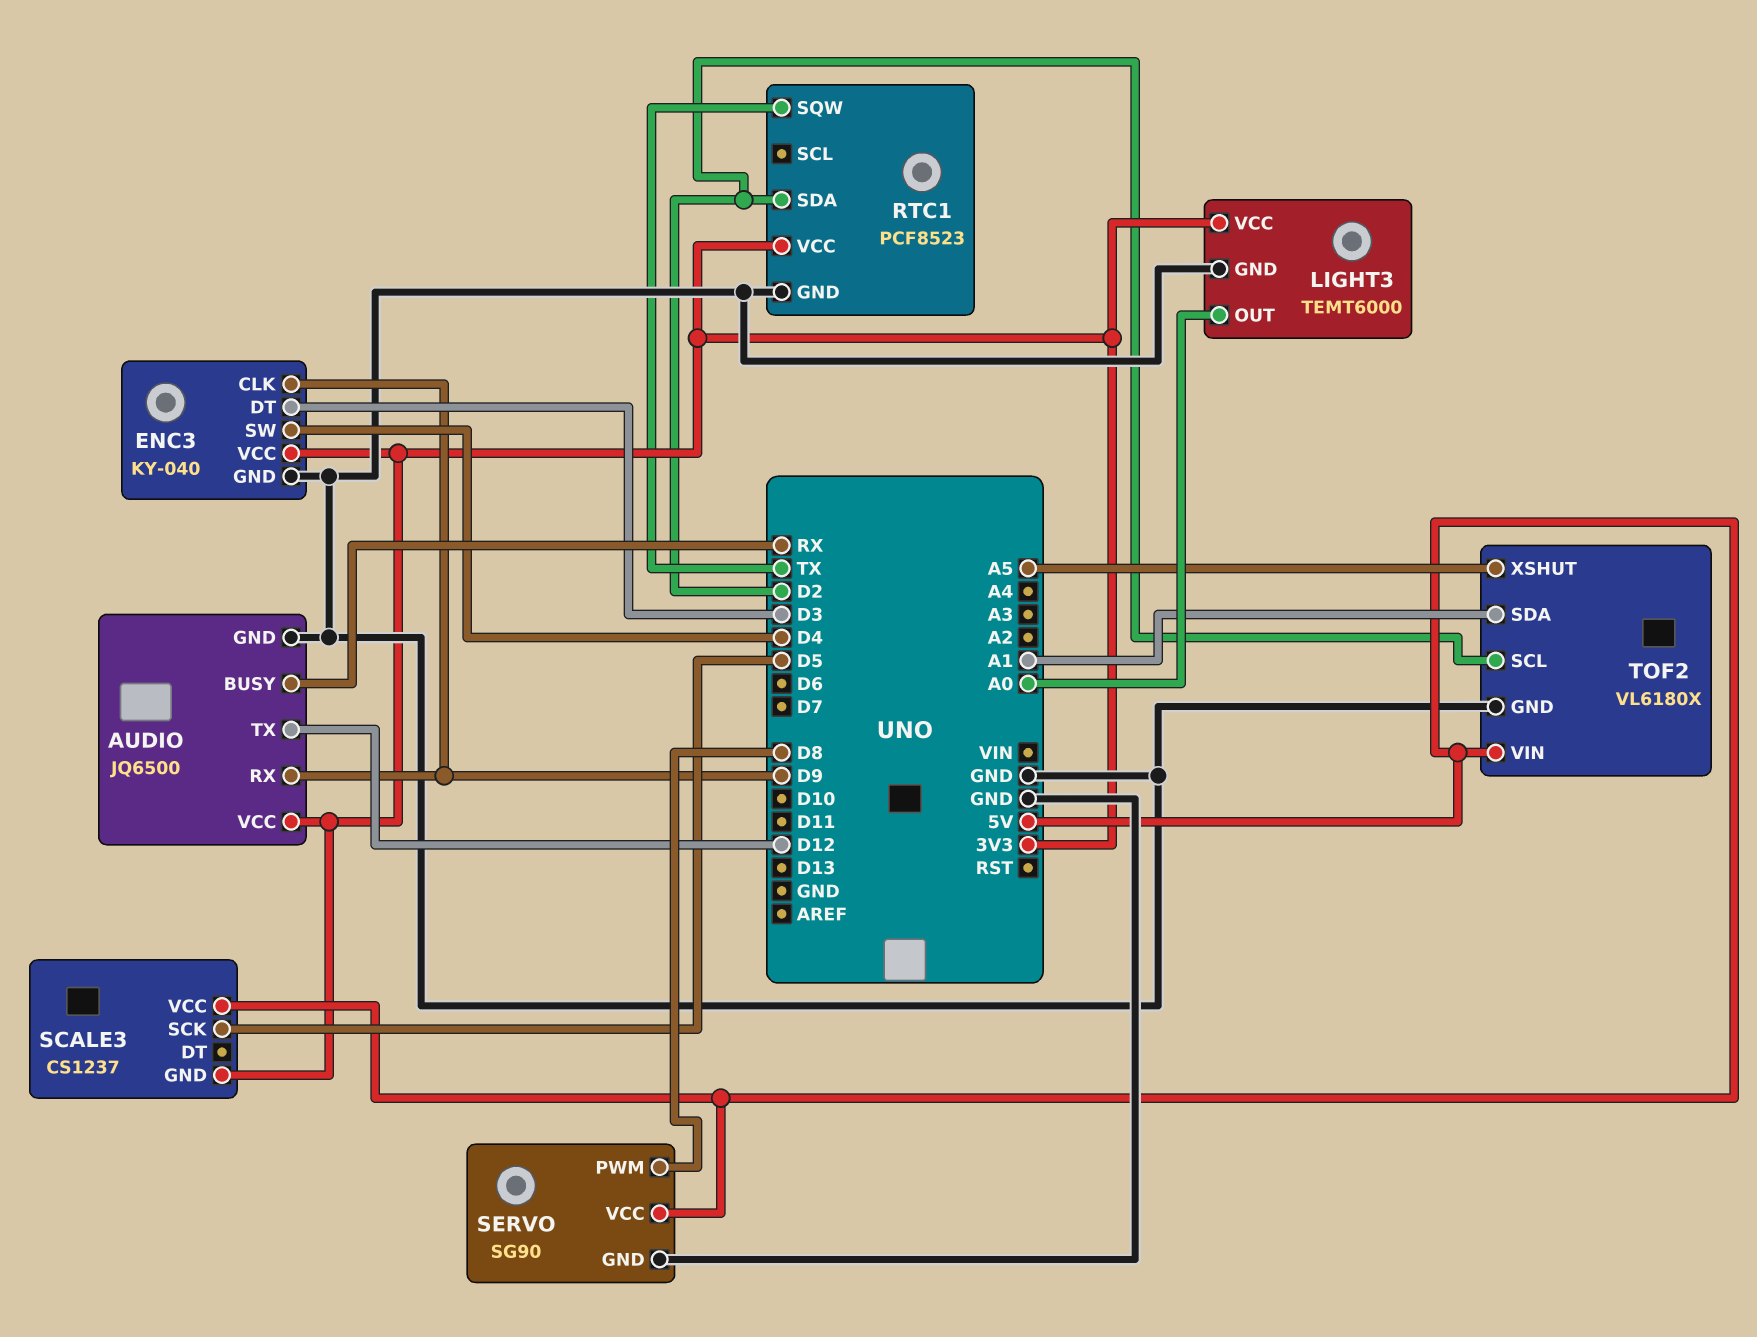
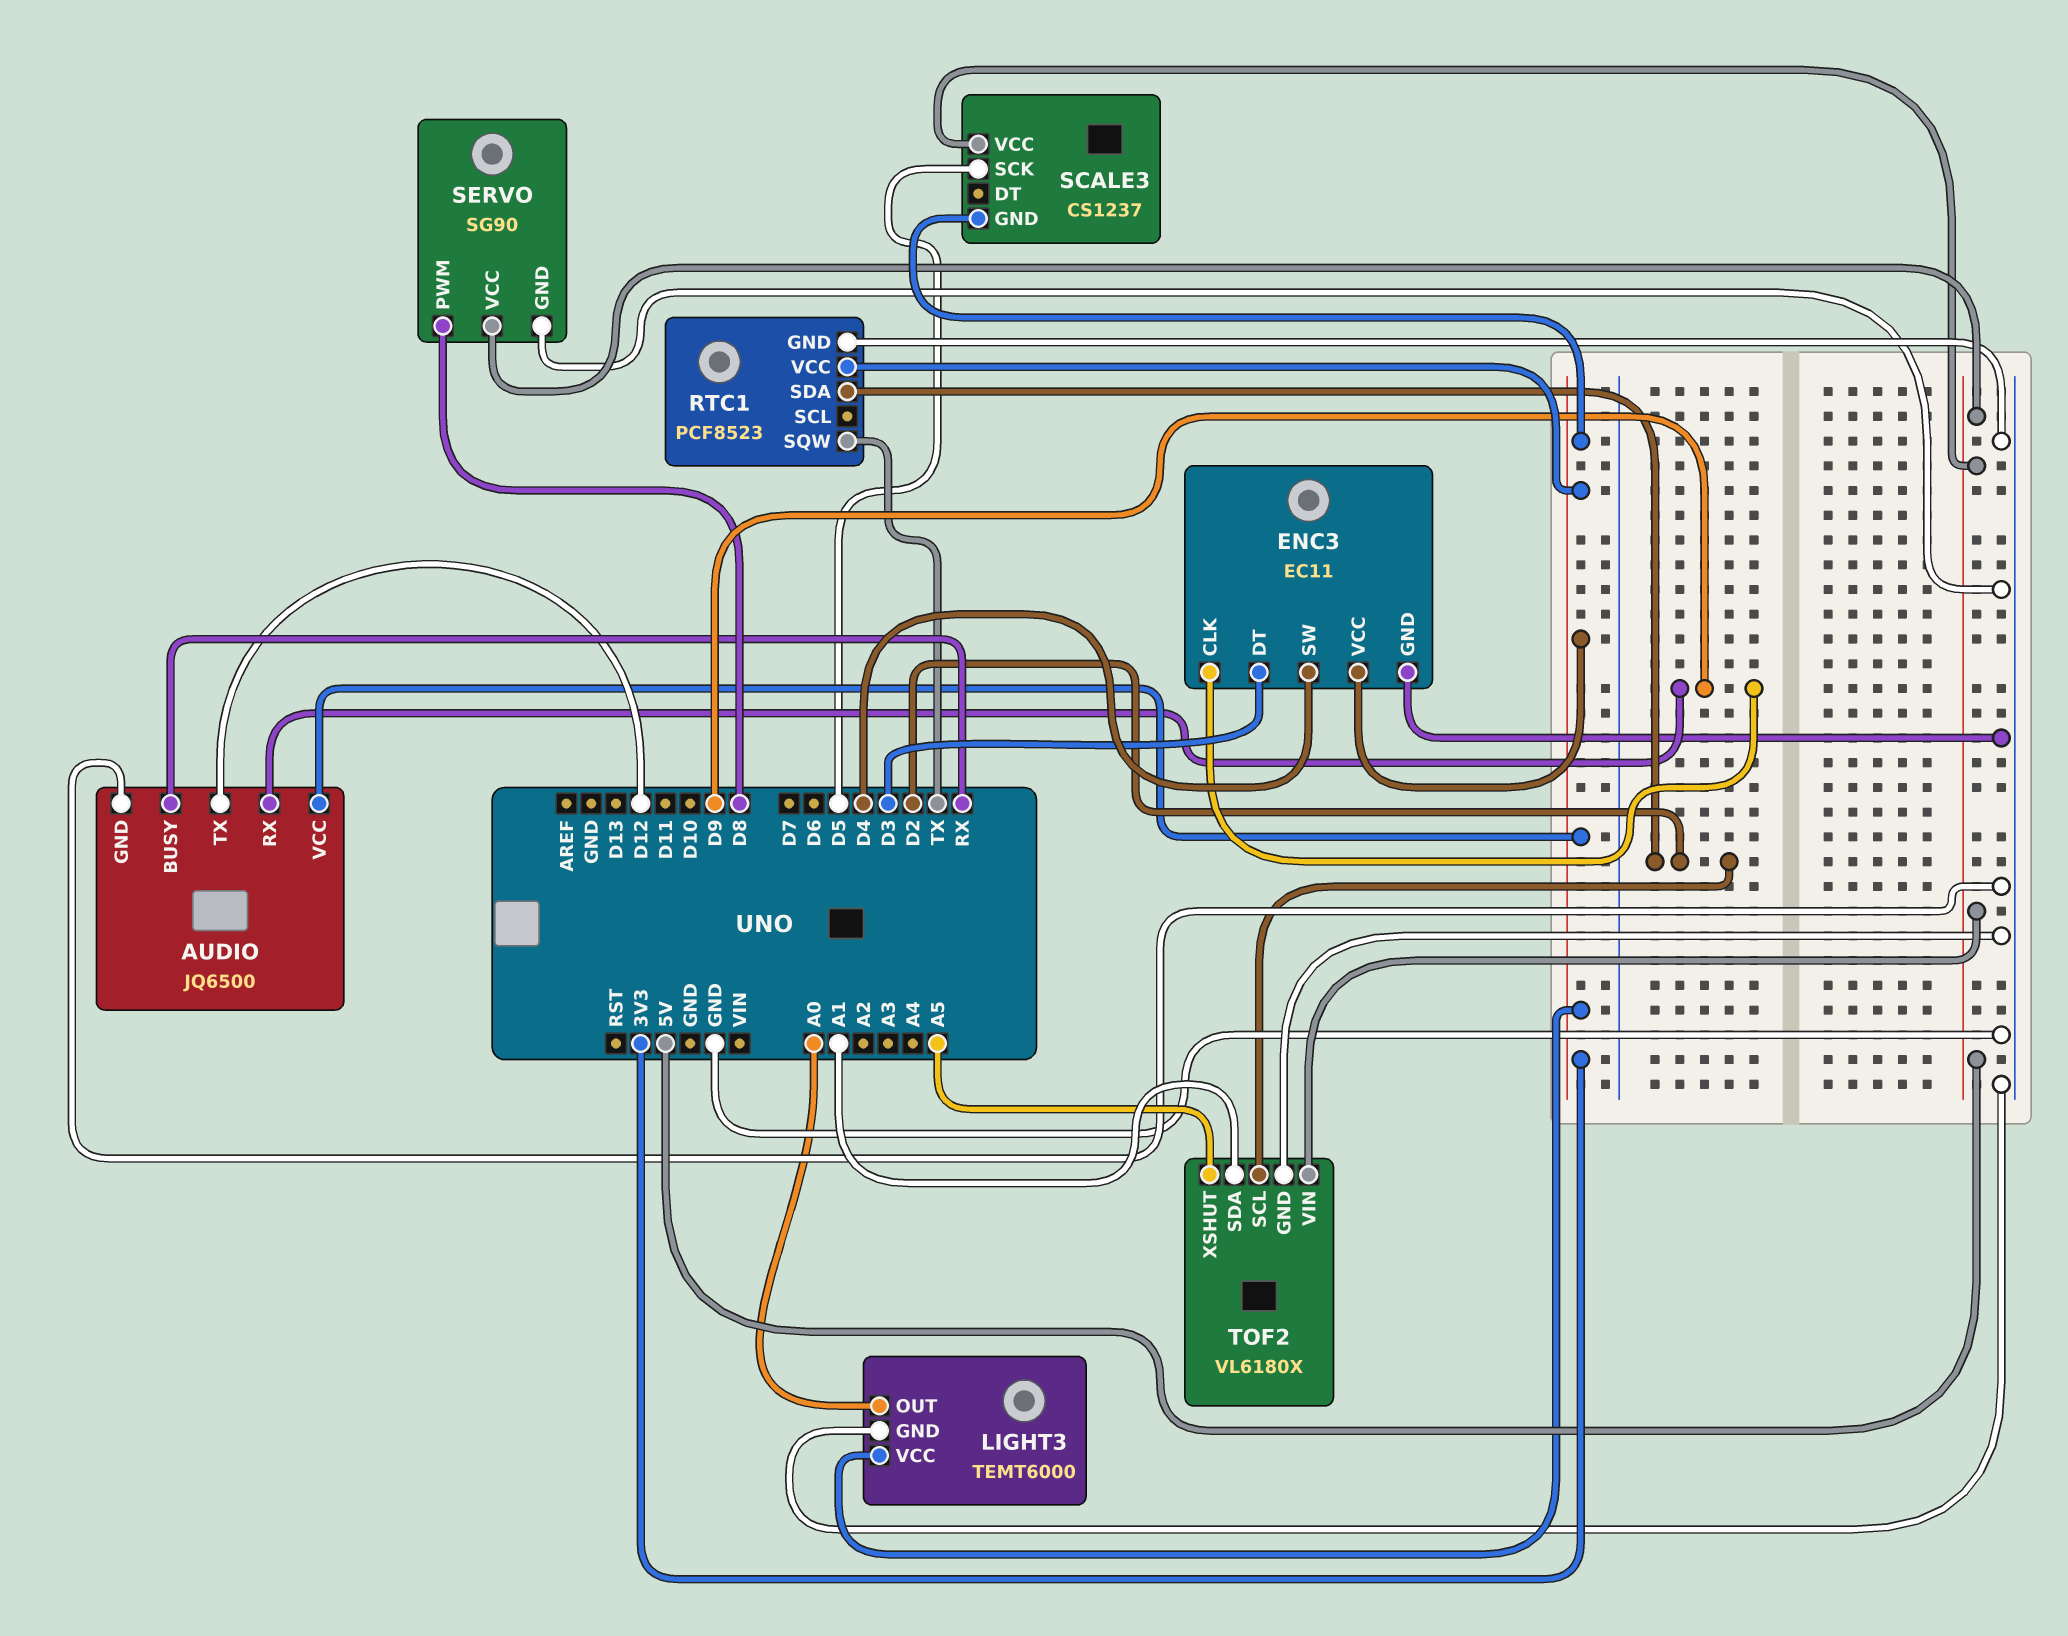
ENC3: KY-040 -> EC11

